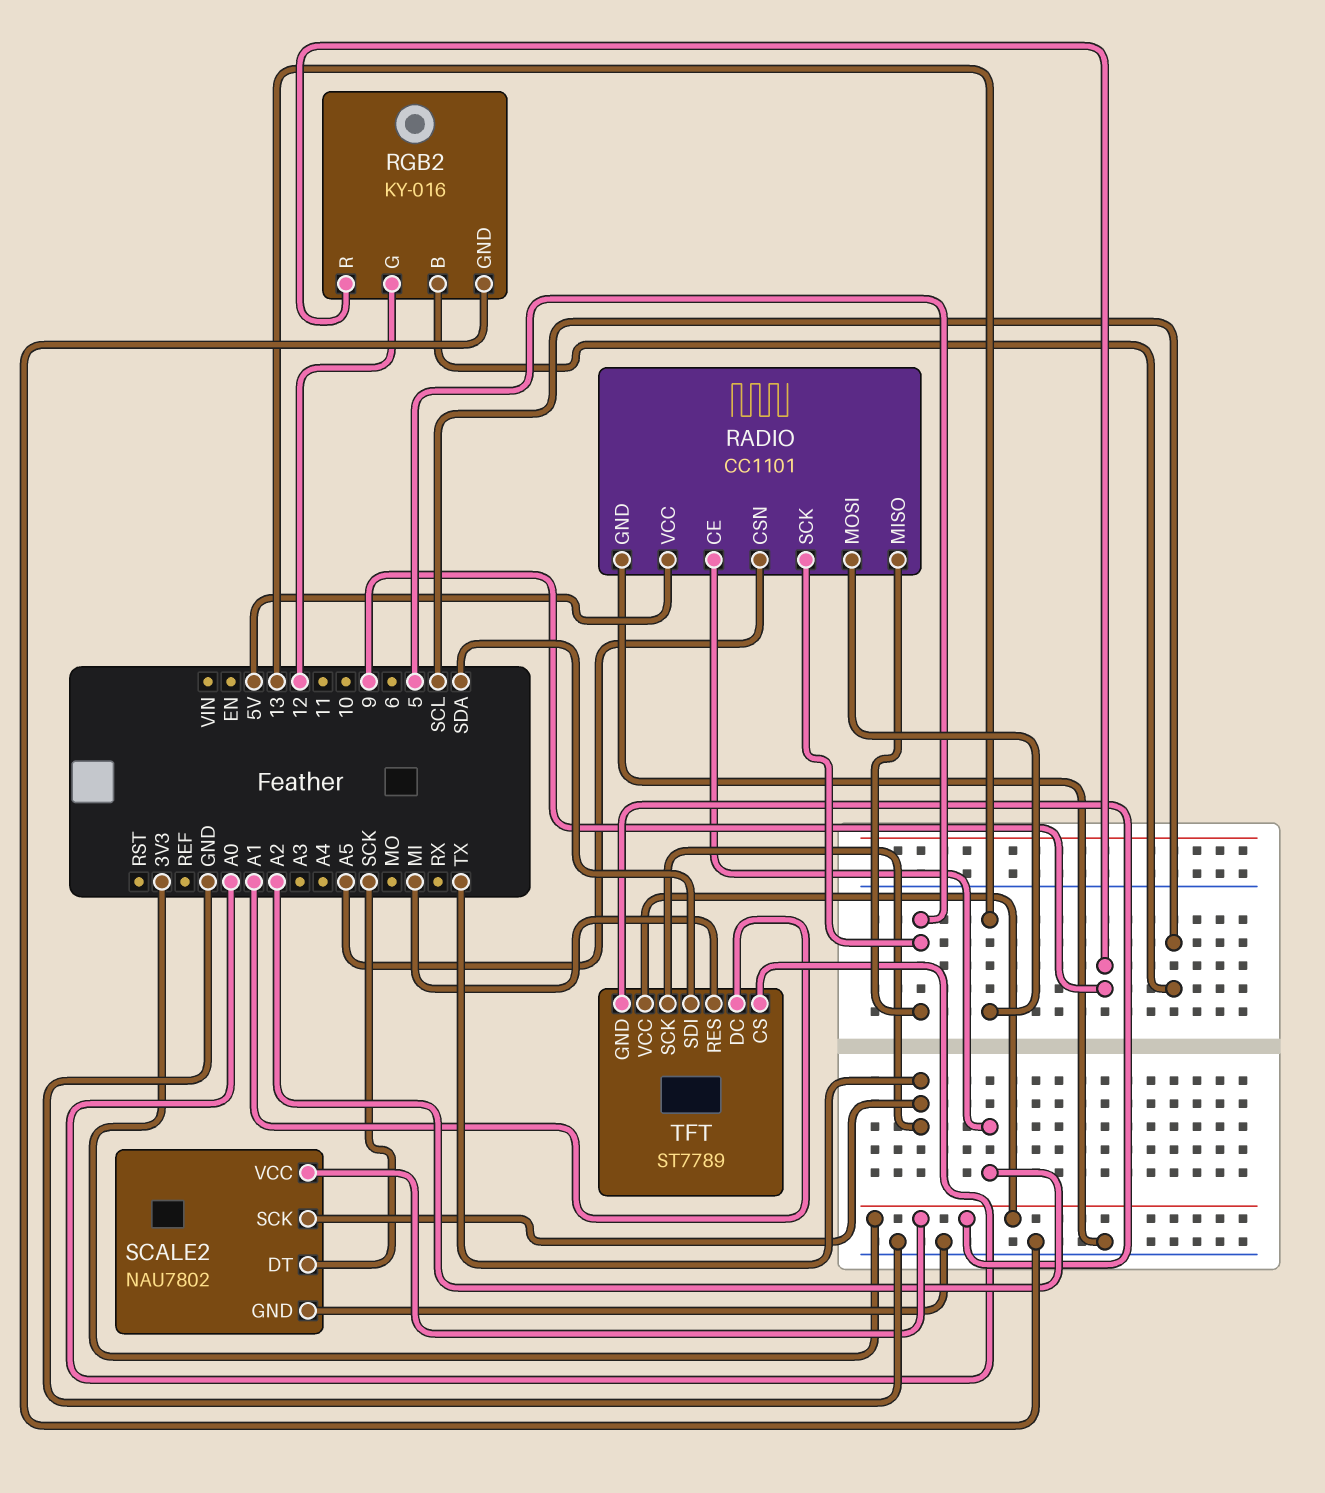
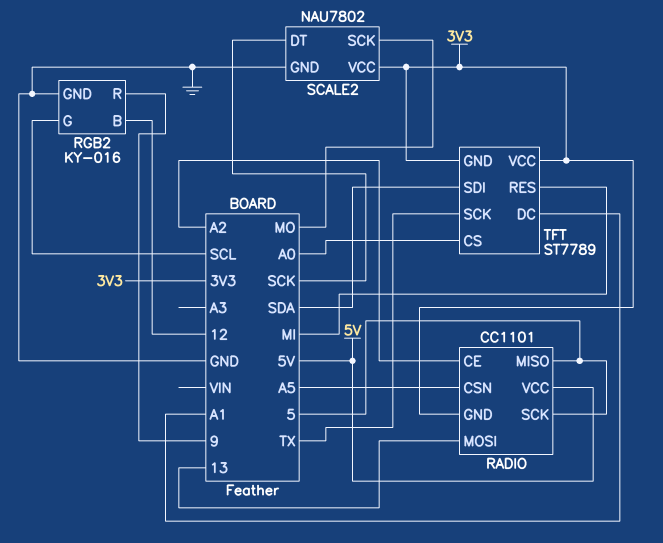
RADIO pin GND: GND -> 3V3
RGB2 pin B: SCL -> 12
RGB2 pin G: 12 -> SCL
SCALE2 pin SCK: TX -> MO

